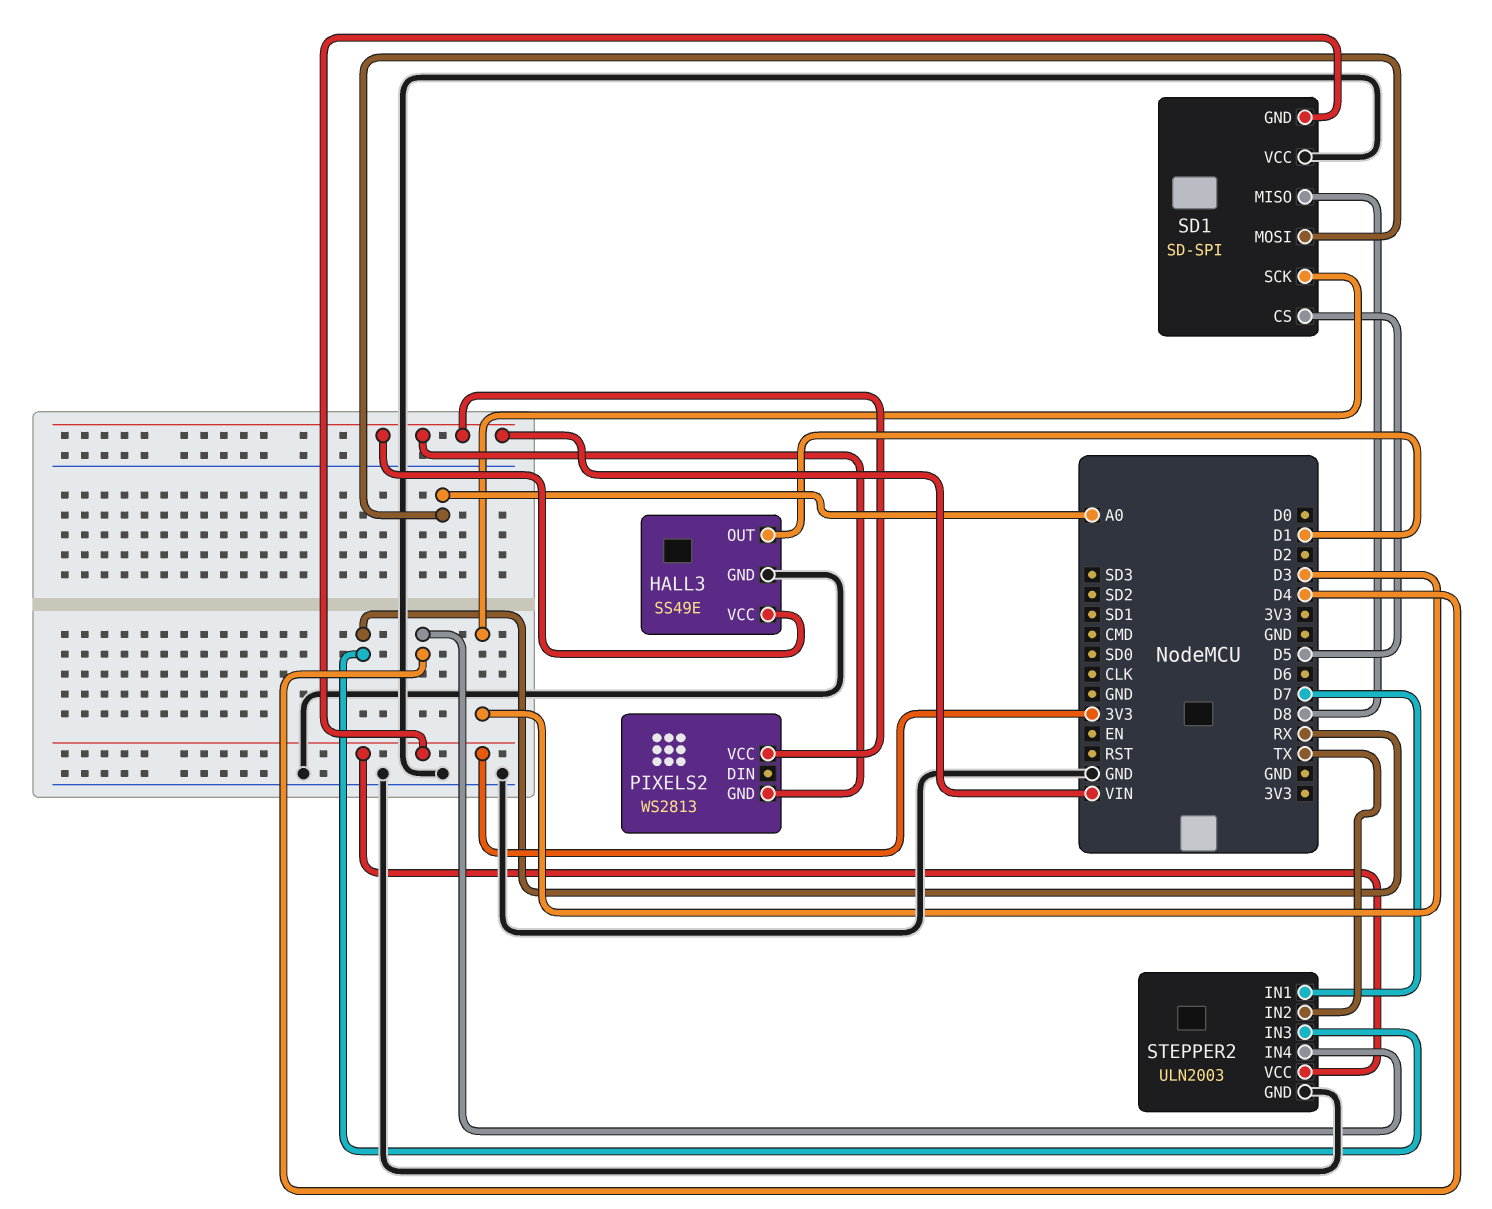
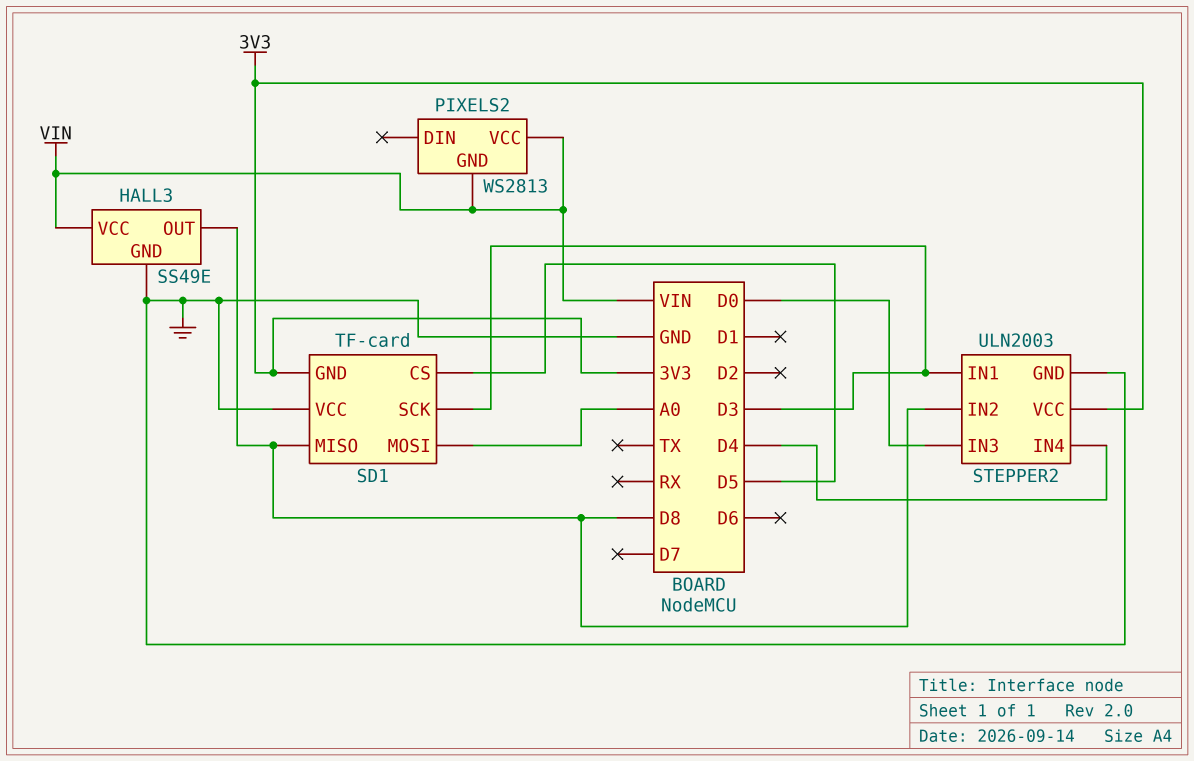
HALL3 pin OUT: D1 -> D8
SD1: SD-SPI -> TF-card
STEPPER2 pin IN1: D7 -> D3
STEPPER2 pin IN2: TX -> D8
STEPPER2 pin IN3: RX -> D0

